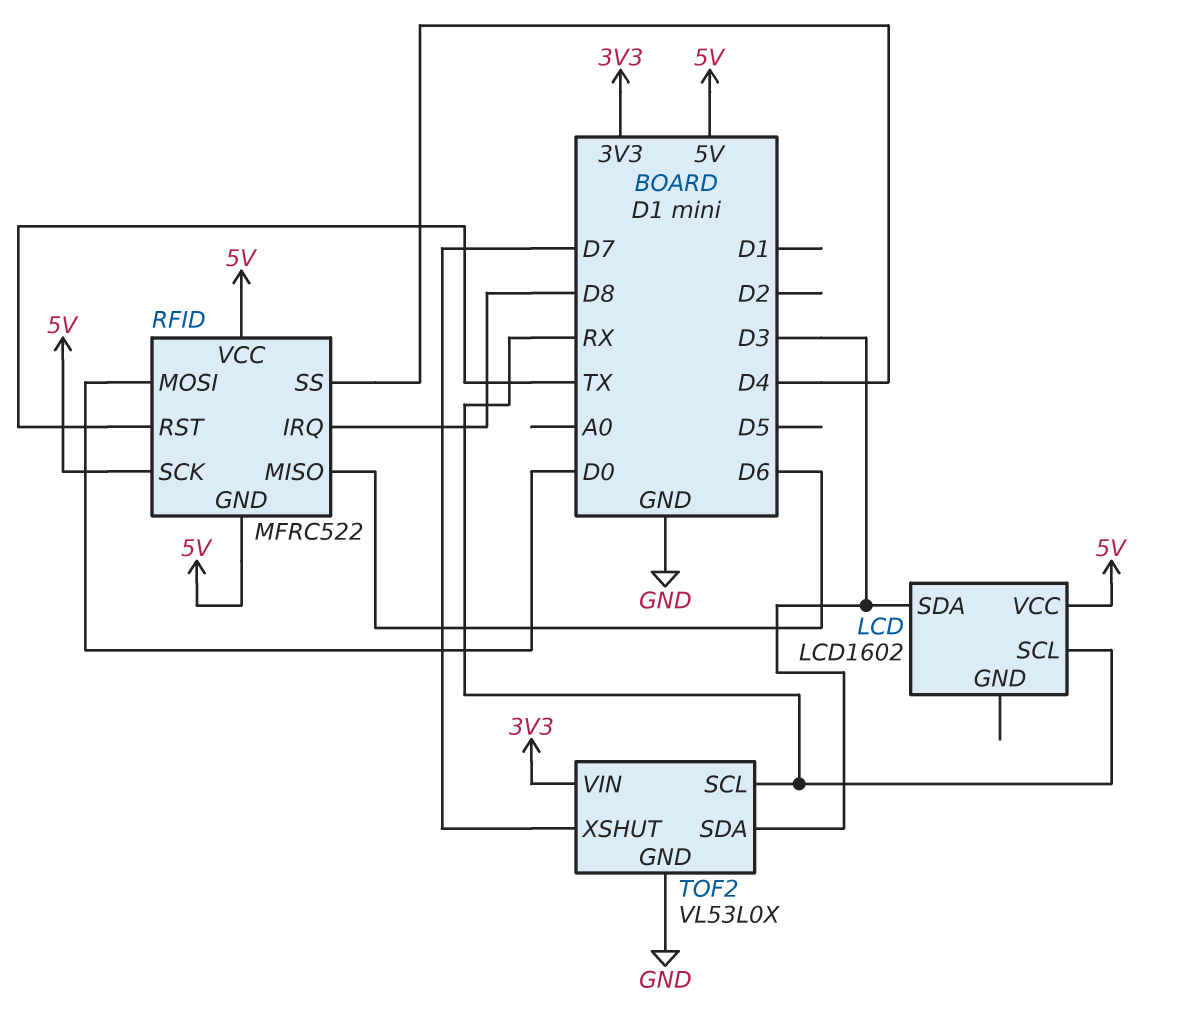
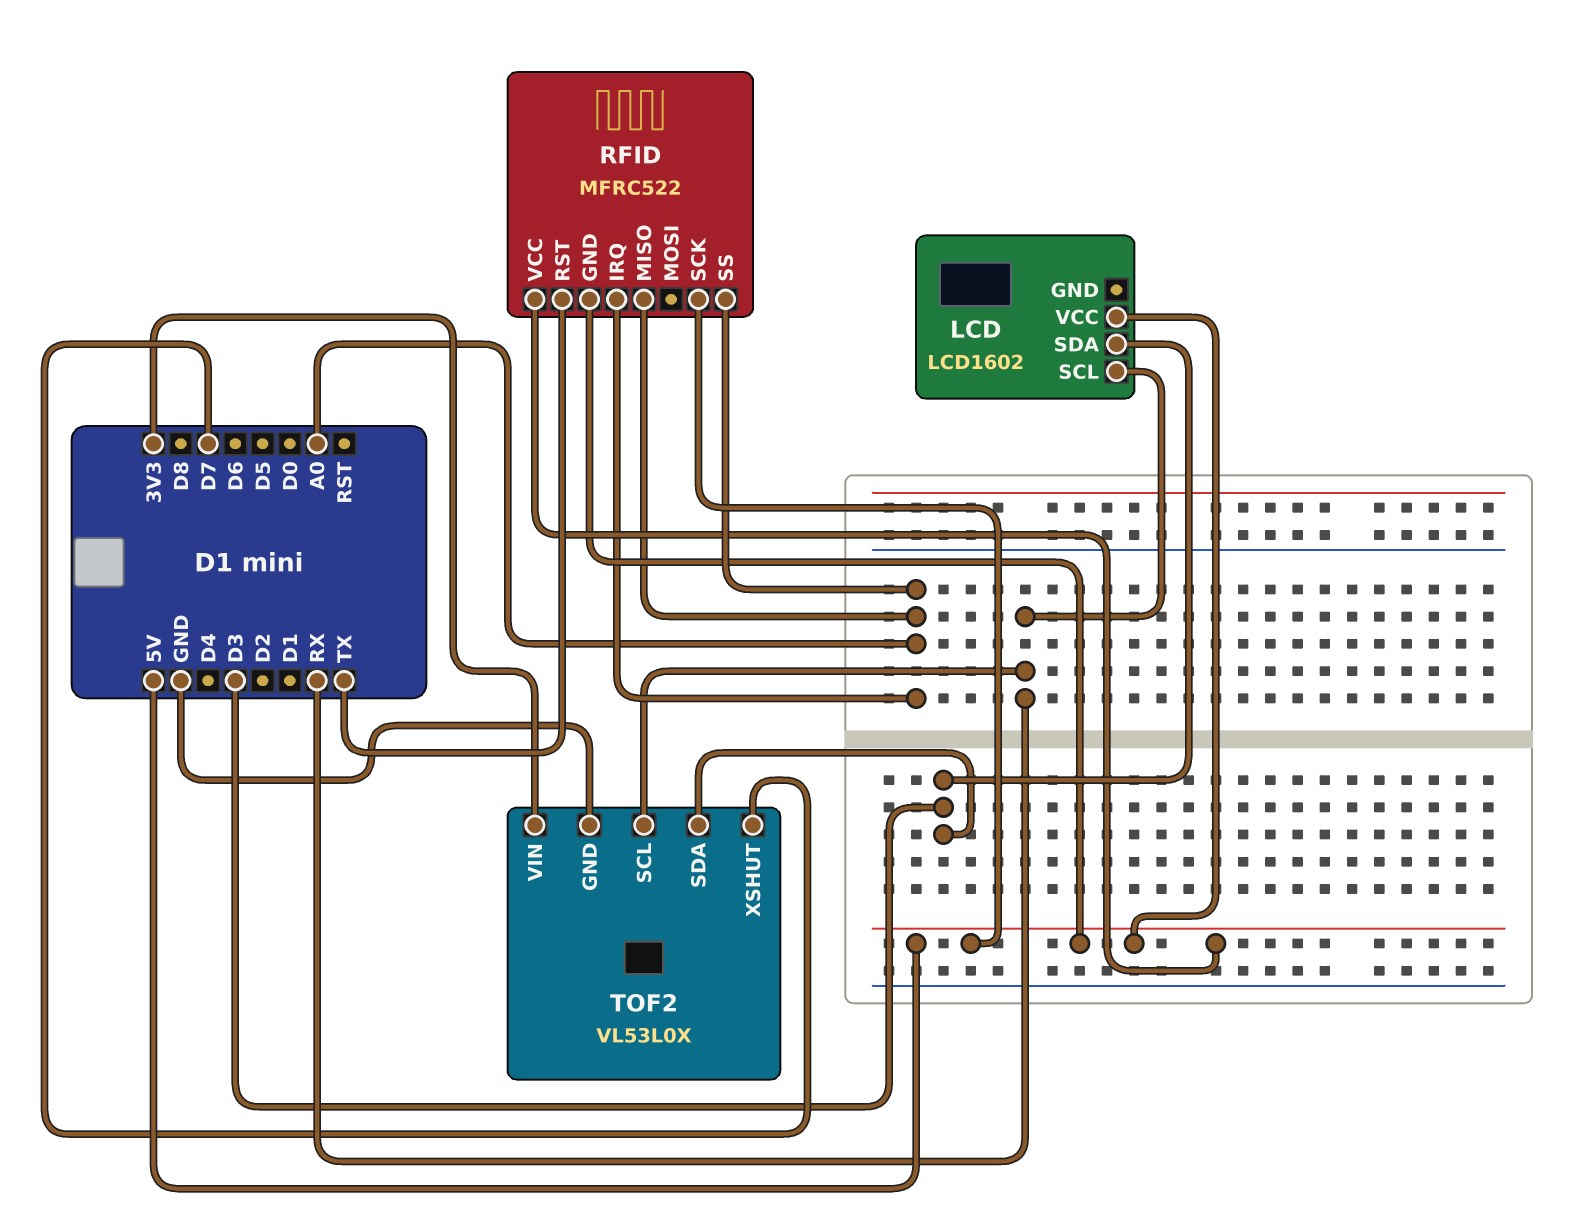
RFID pin IRQ: D8 -> A0
RFID pin MISO: D6 -> A0
RFID pin MOSI: D0 -> none
RFID pin SS: D4 -> A0

